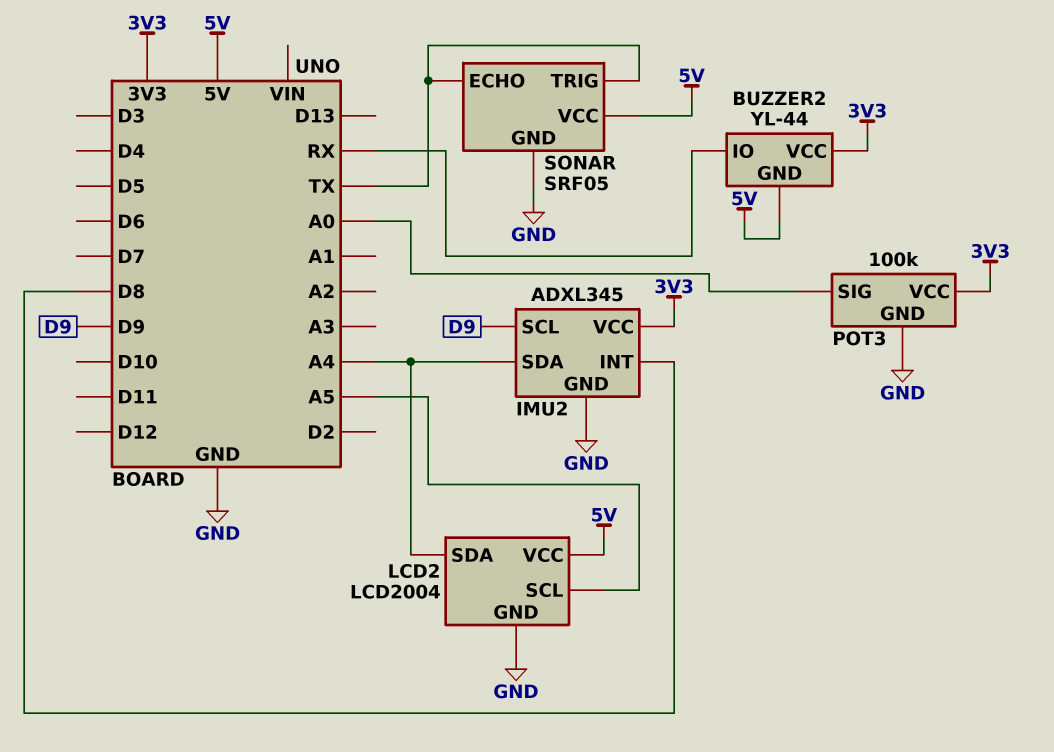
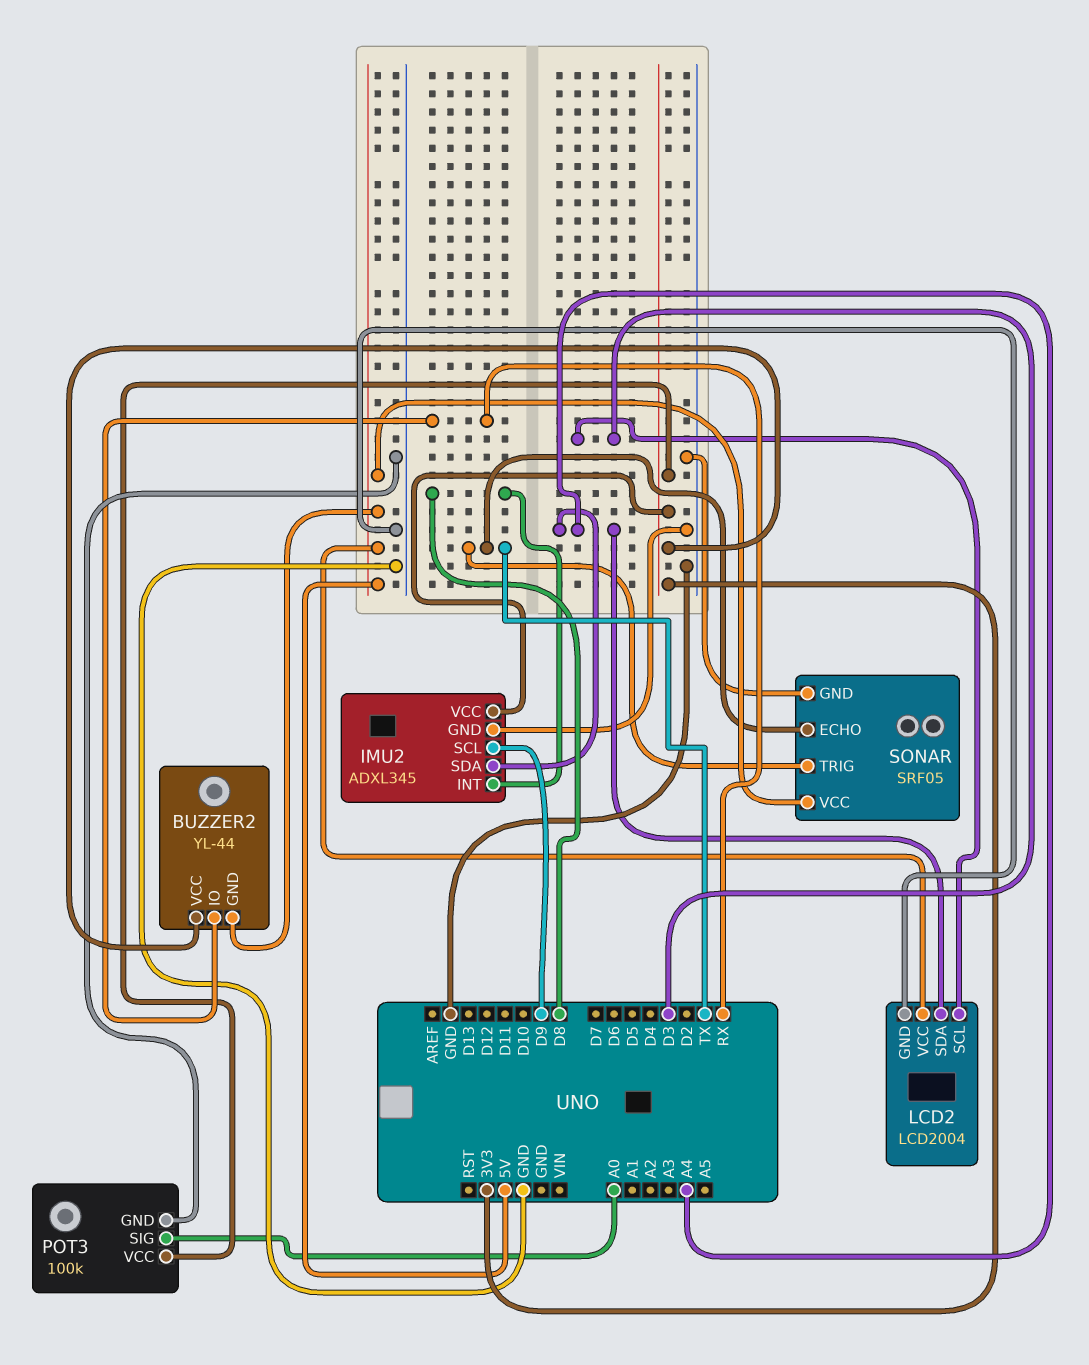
LCD2 pin SCL: A5 -> D3

